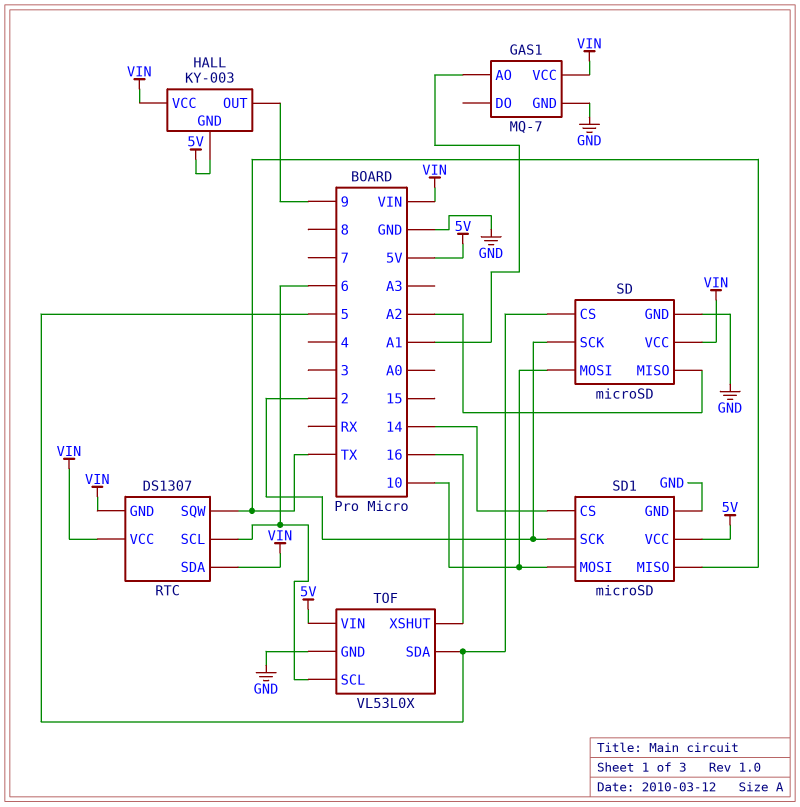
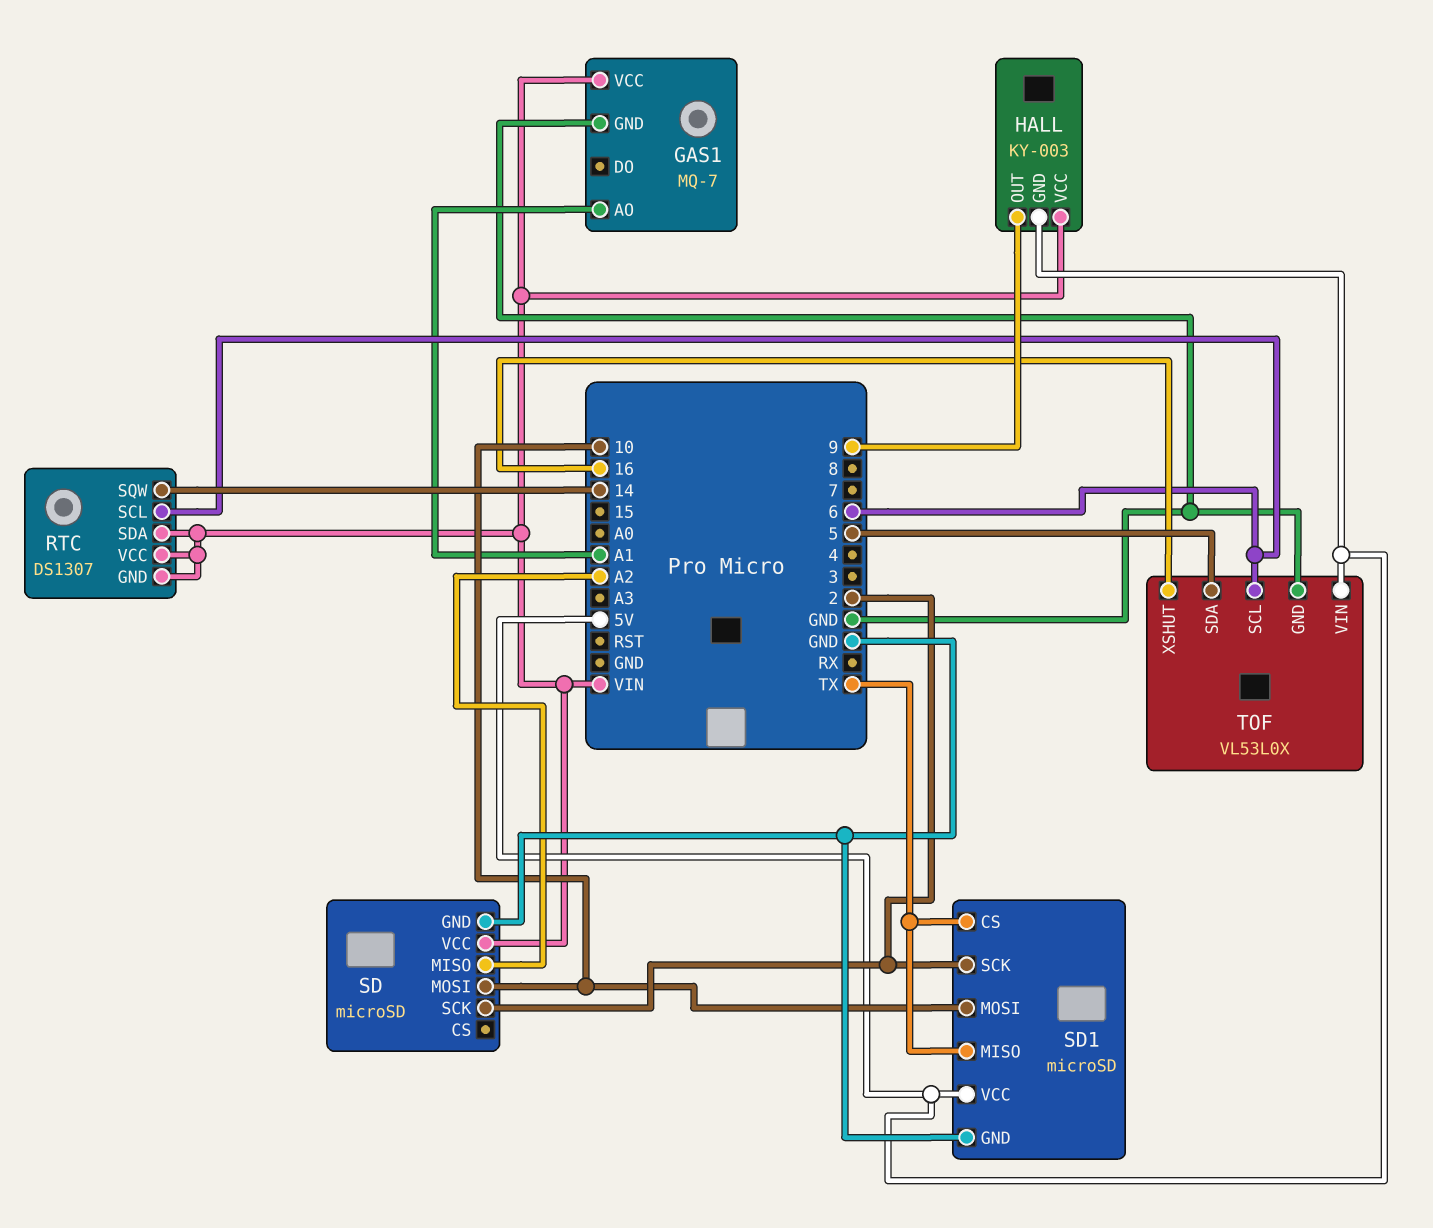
RTC pin SQW: TX -> 14
SD pin CS: 5 -> none
SD1 pin CS: 14 -> TX

